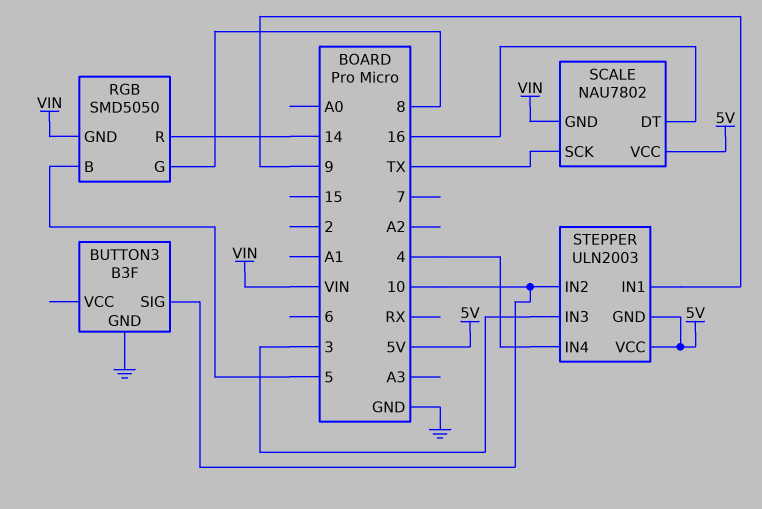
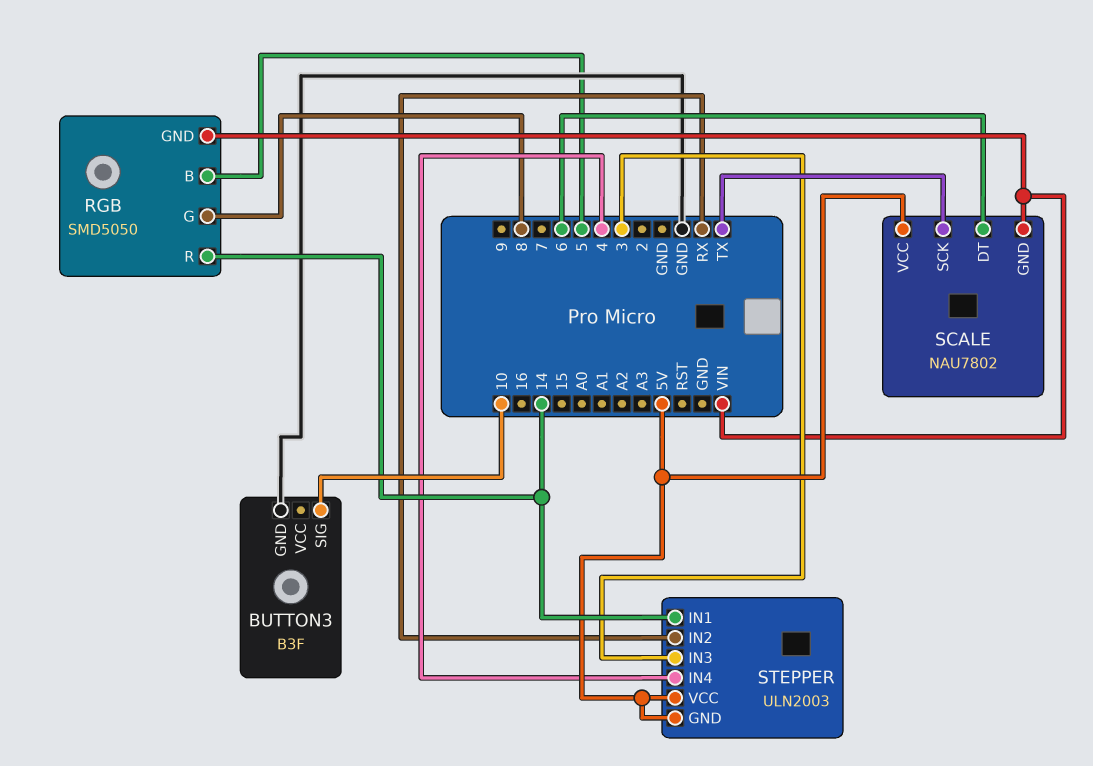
SCALE pin DT: 16 -> 6
STEPPER pin IN1: 9 -> 14
STEPPER pin IN2: 10 -> RX

